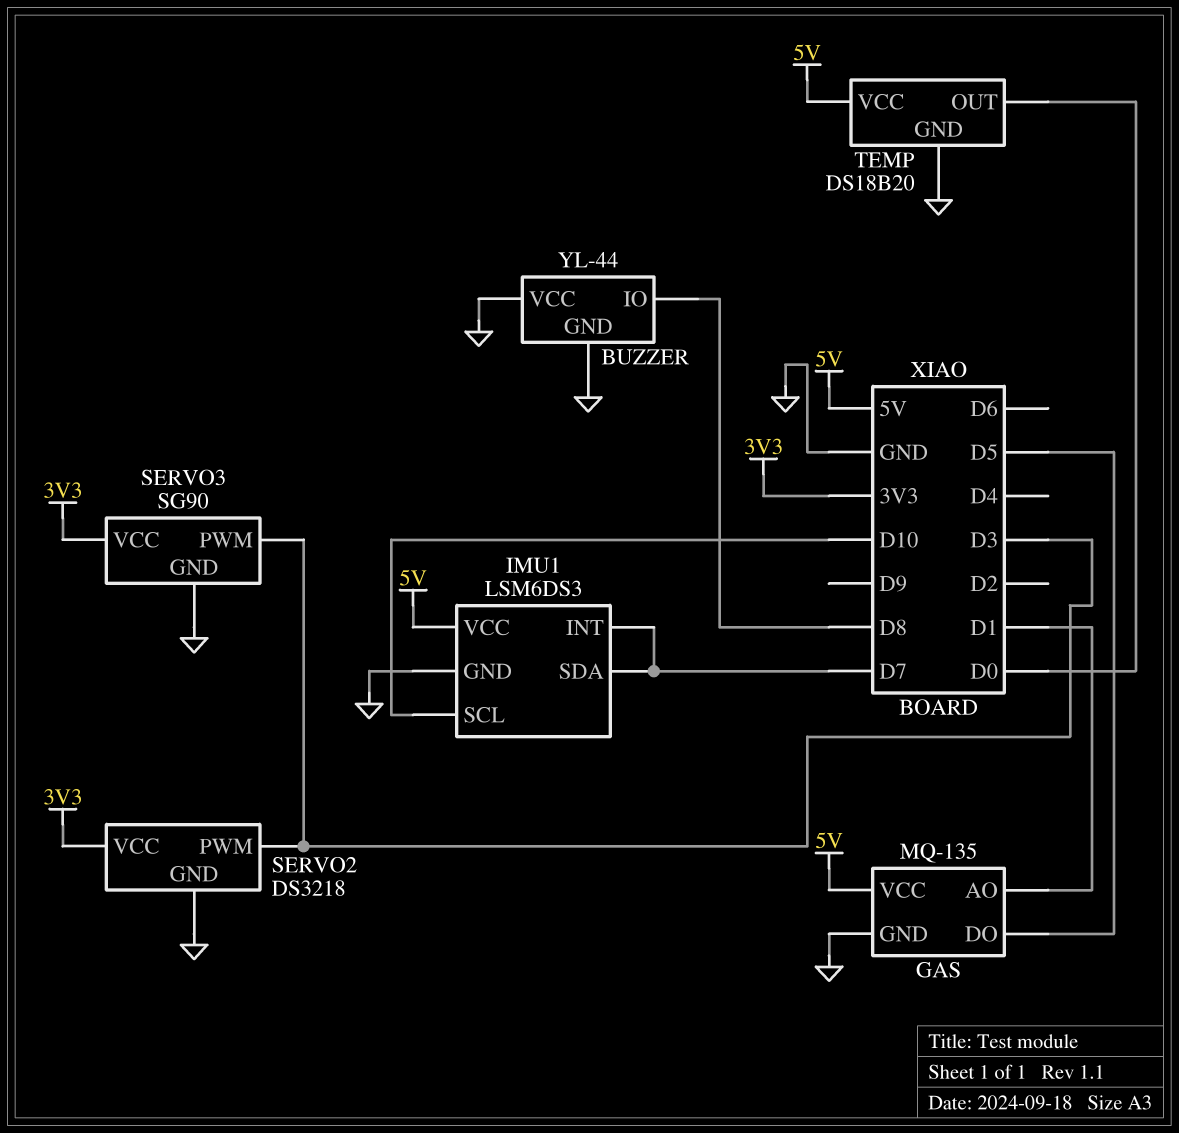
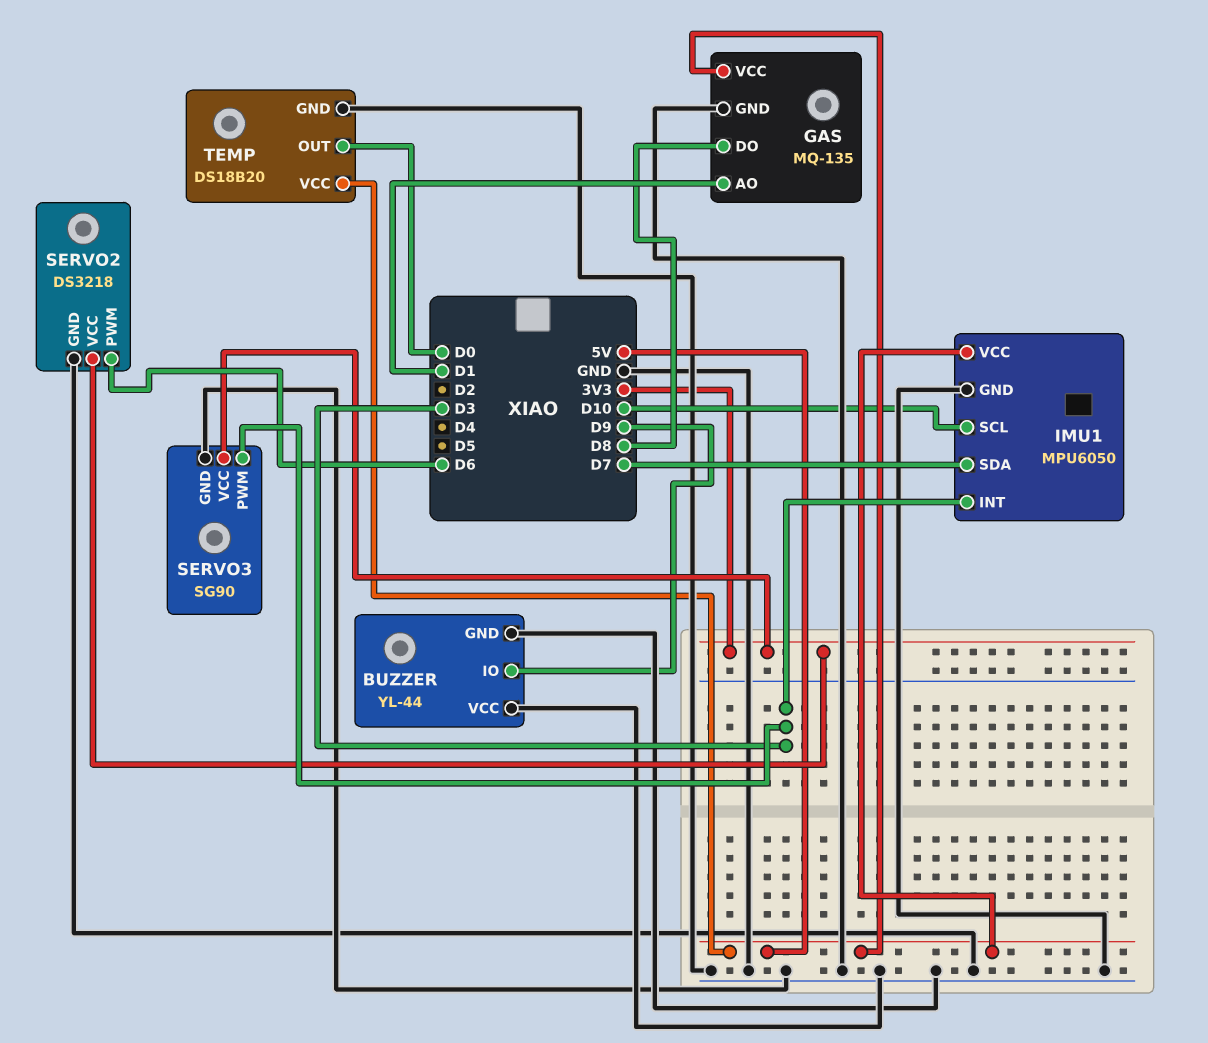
BUZZER pin IO: D8 -> D9
GAS pin DO: D5 -> D8
IMU1: LSM6DS3 -> MPU6050
IMU1 pin INT: D7 -> D3
SERVO2 pin PWM: D3 -> D6

